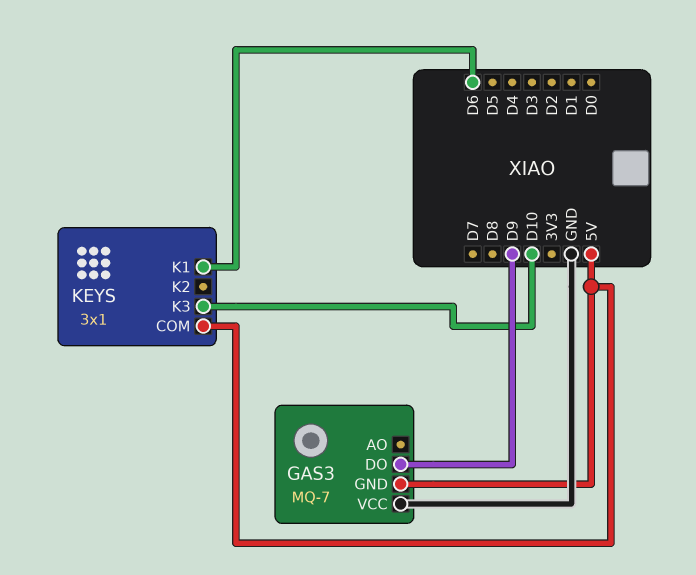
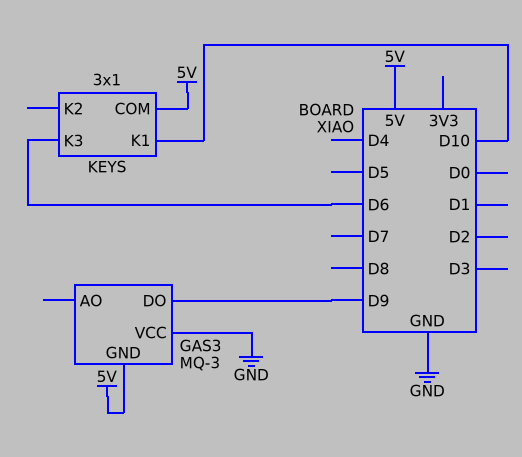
GAS3: MQ-7 -> MQ-3
KEYS pin K1: D6 -> D10
KEYS pin K3: D10 -> D6

